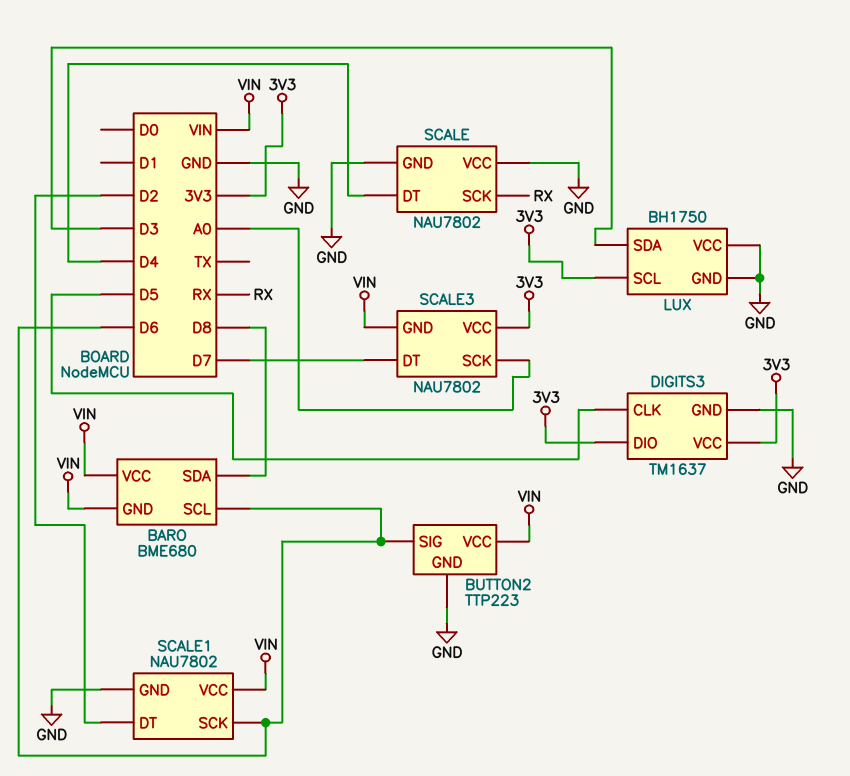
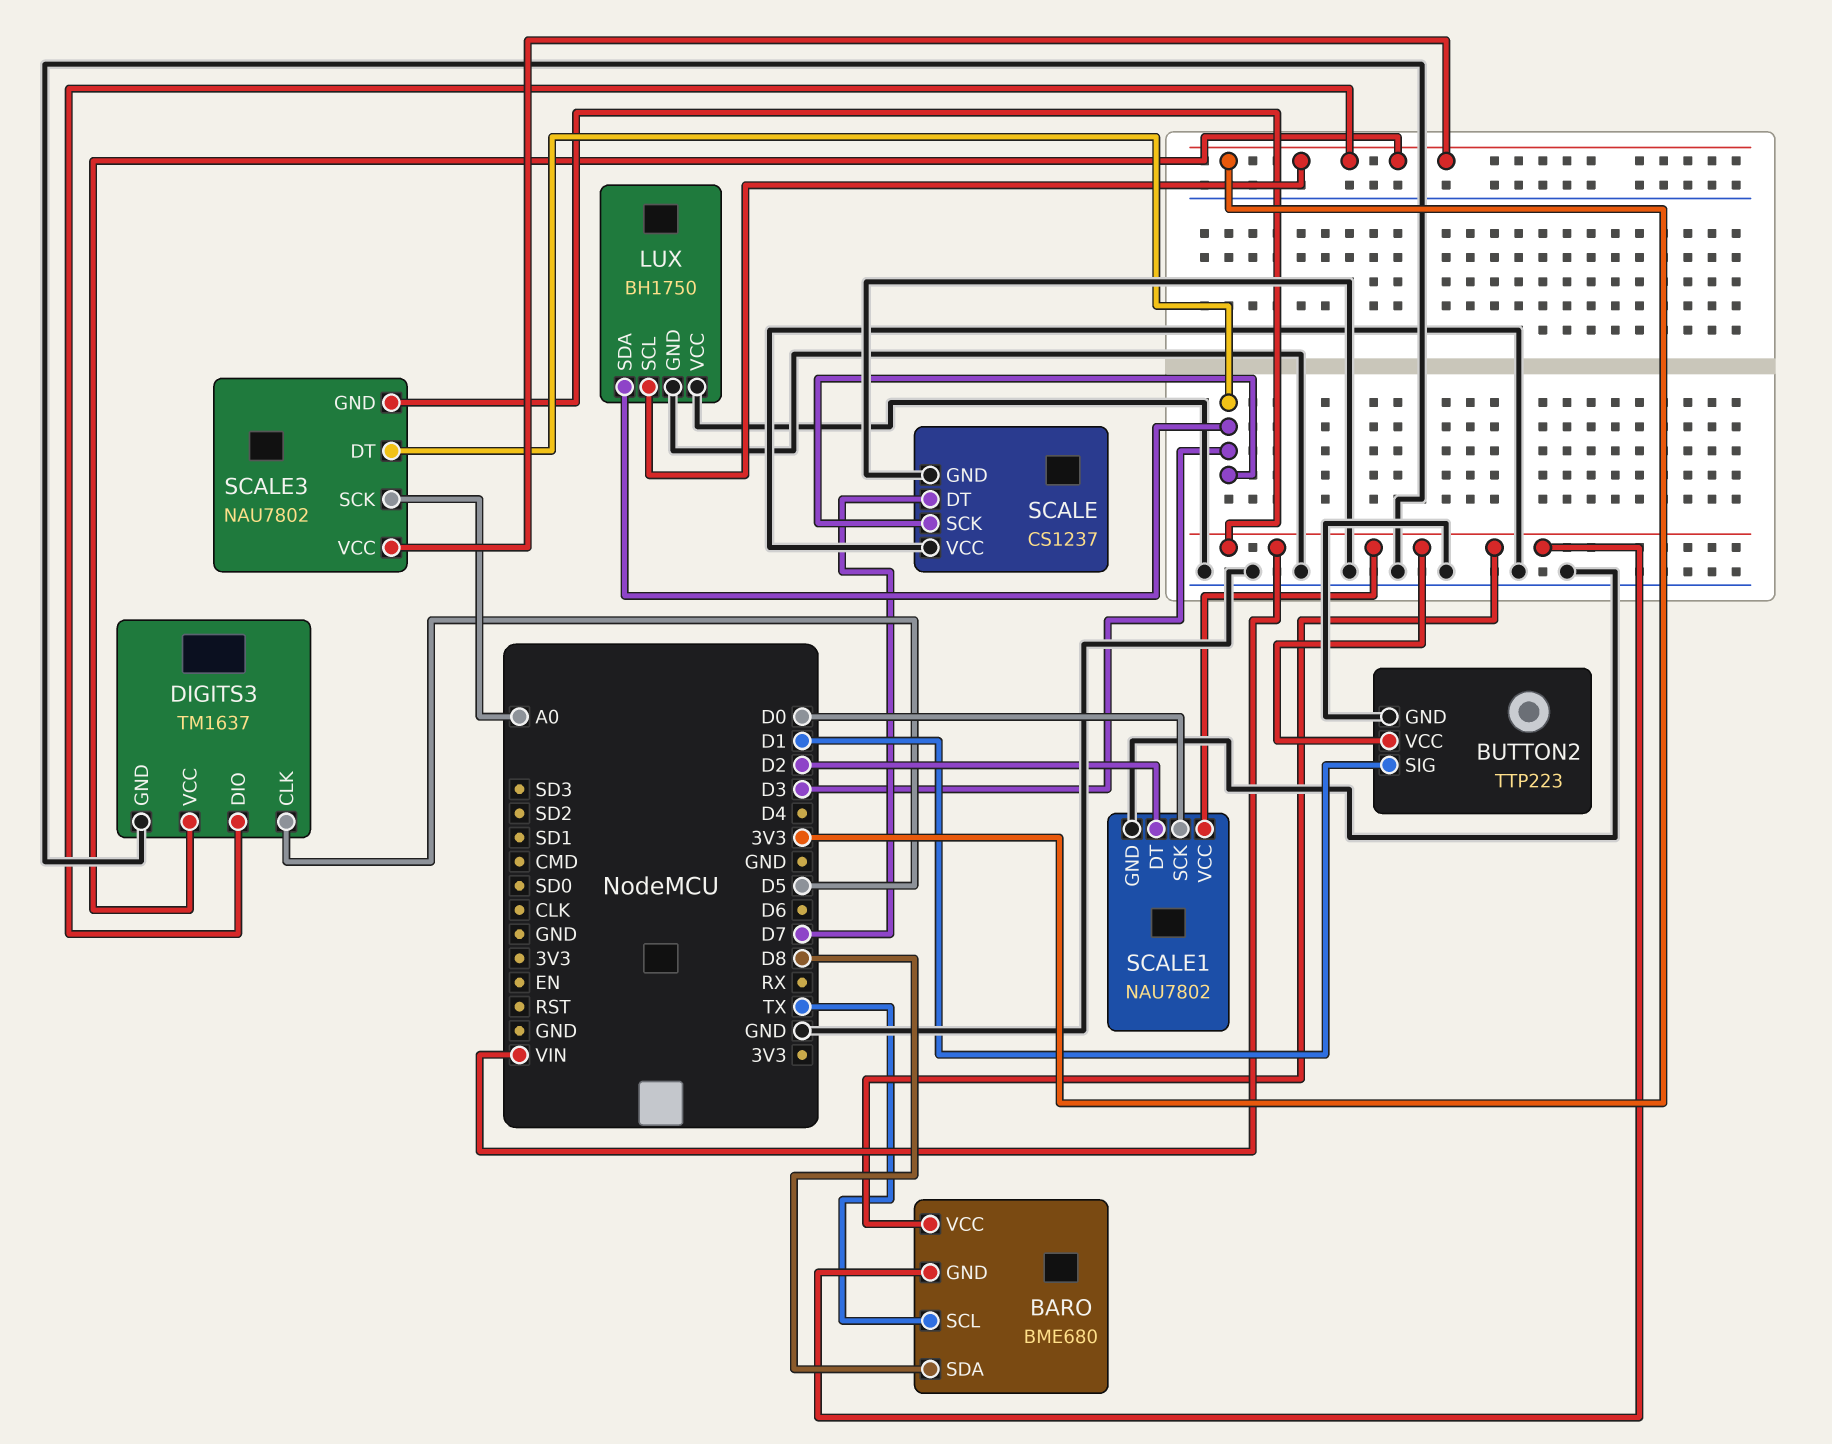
BARO pin SCL: D6 -> TX
BUTTON2 pin SIG: D6 -> D1
SCALE: NAU7802 -> CS1237
SCALE pin DT: D4 -> D7
SCALE pin SCK: RX -> D3
SCALE1 pin SCK: D6 -> D0
SCALE3 pin DT: D7 -> D3

